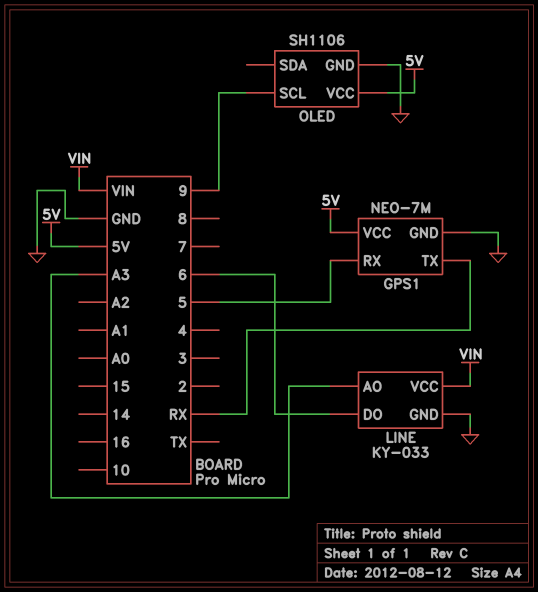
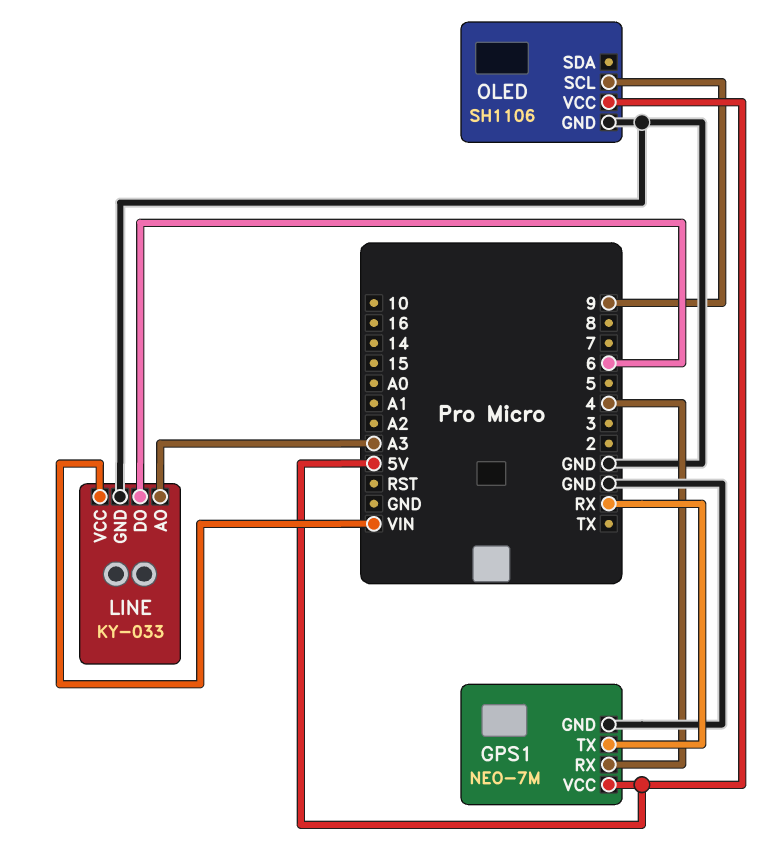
GPS1 pin RX: 5 -> 4

